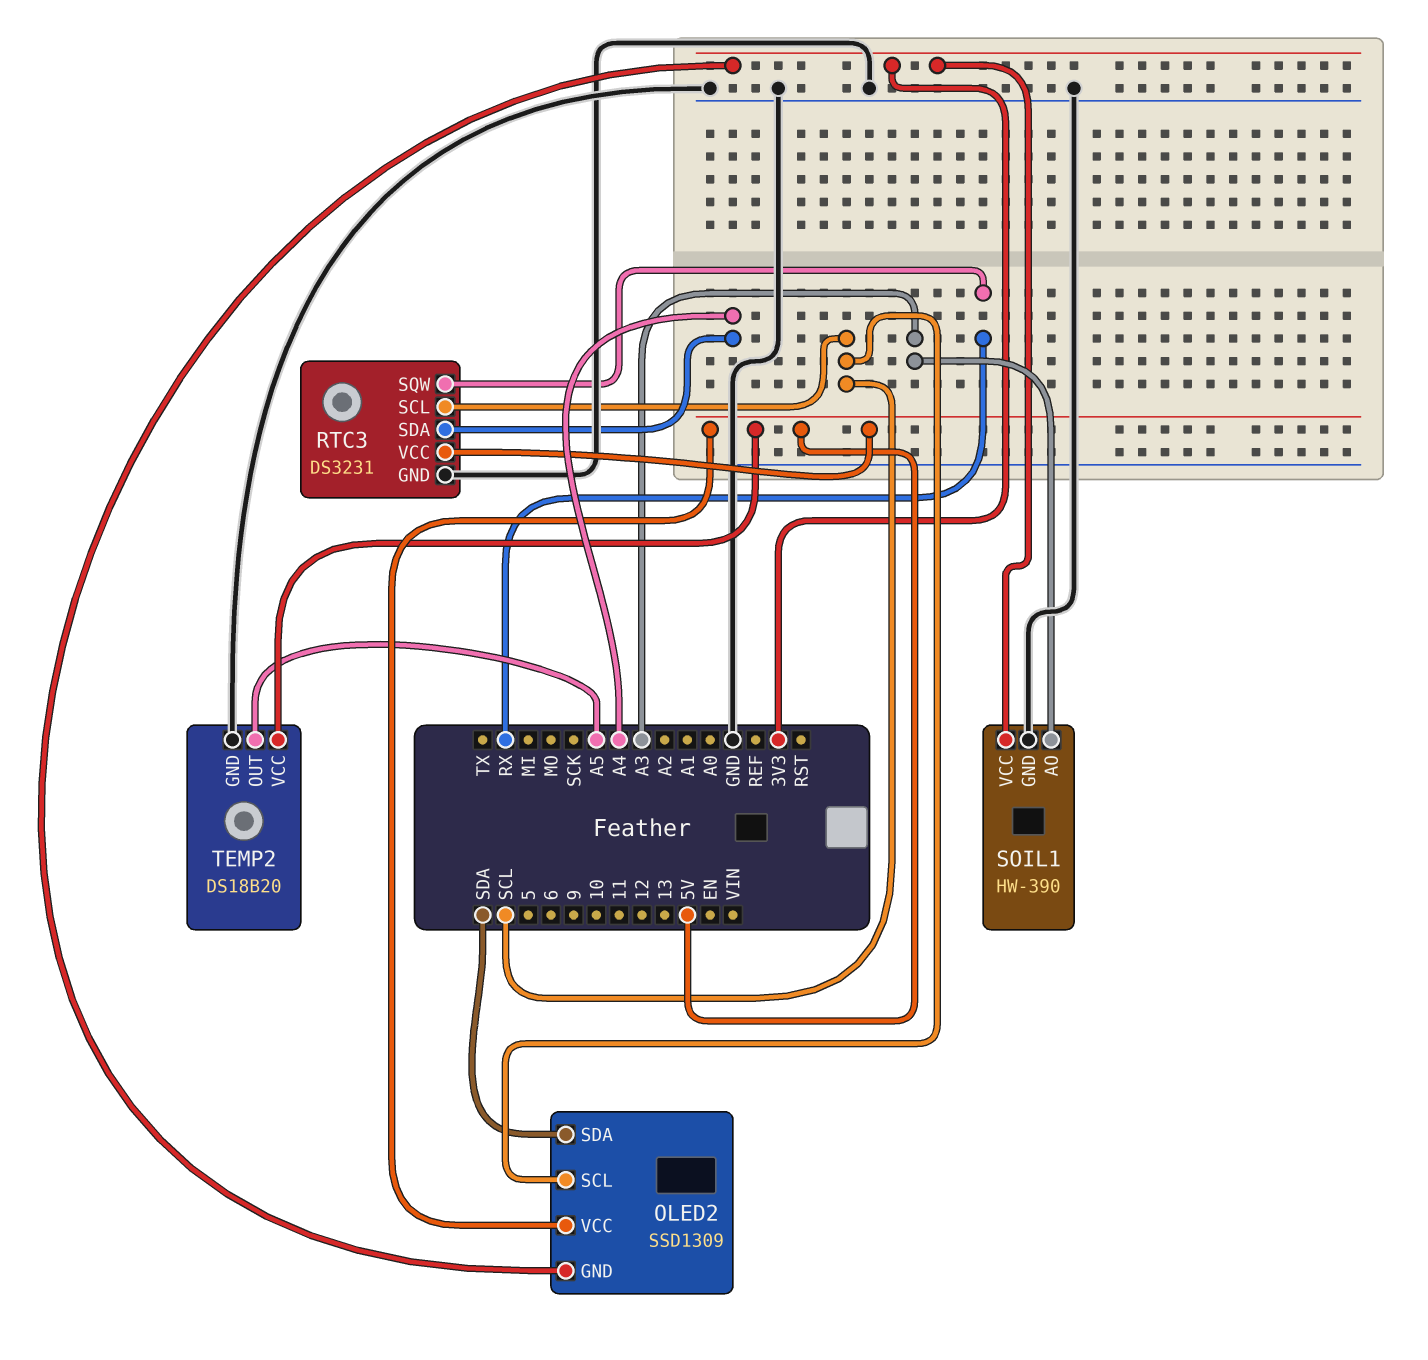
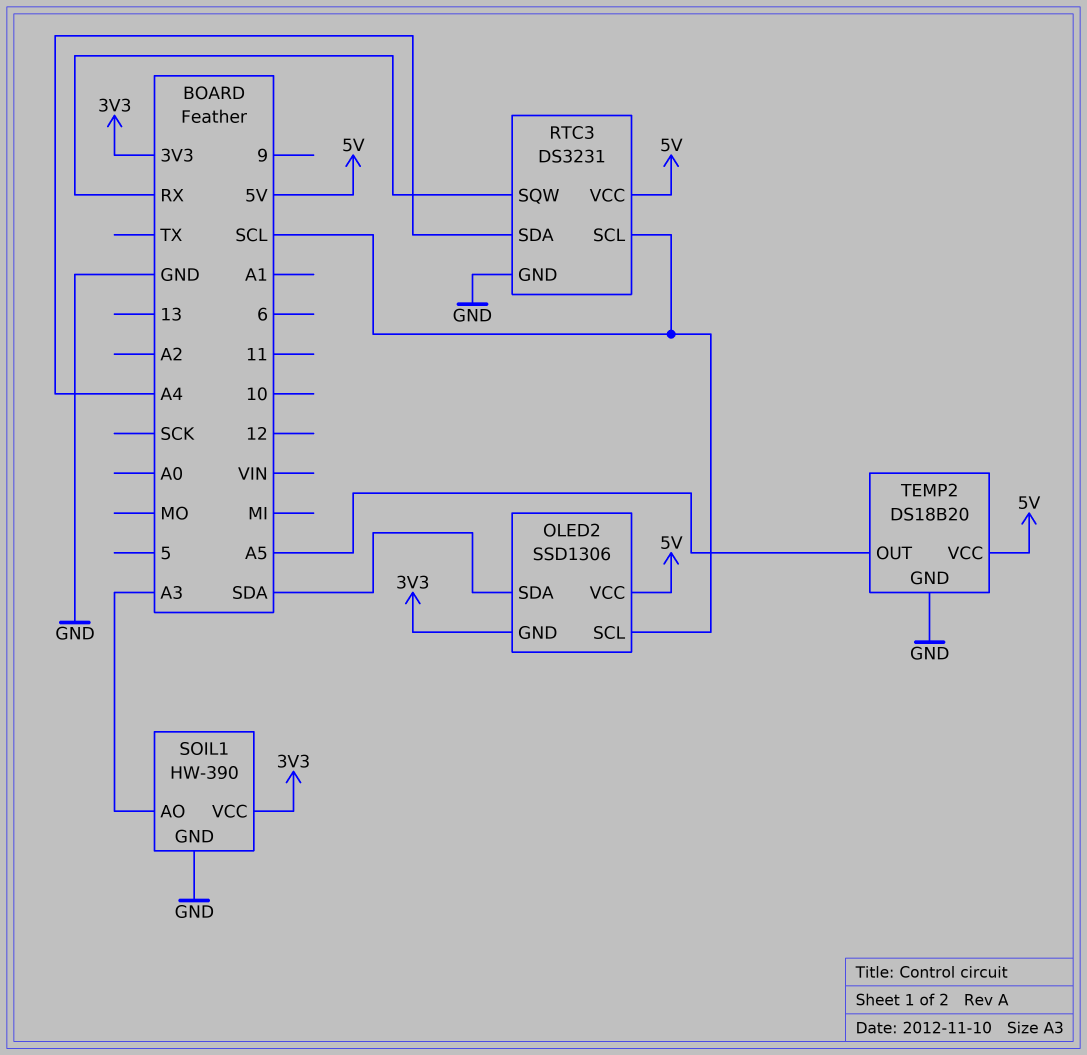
OLED2: SSD1309 -> SSD1306

